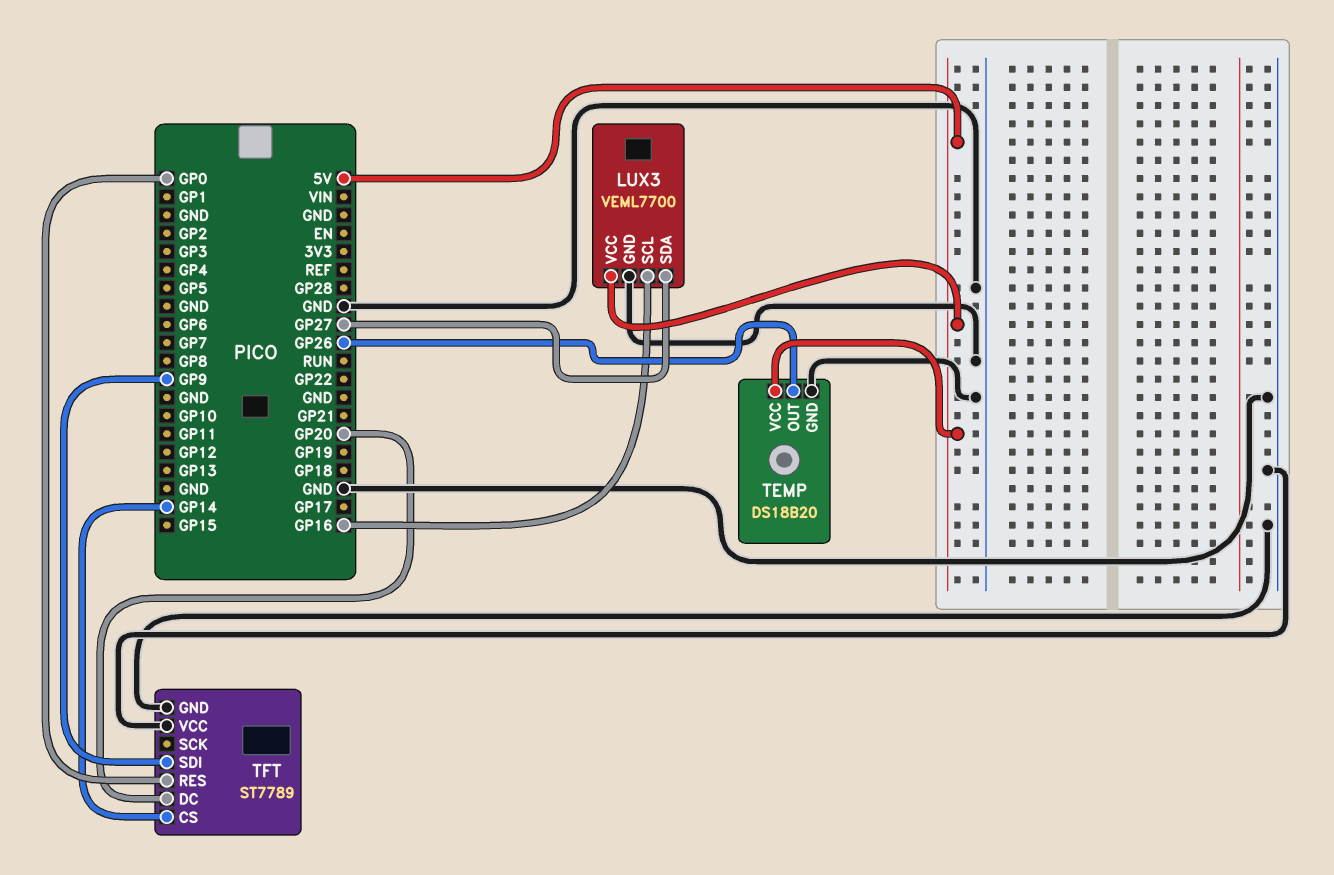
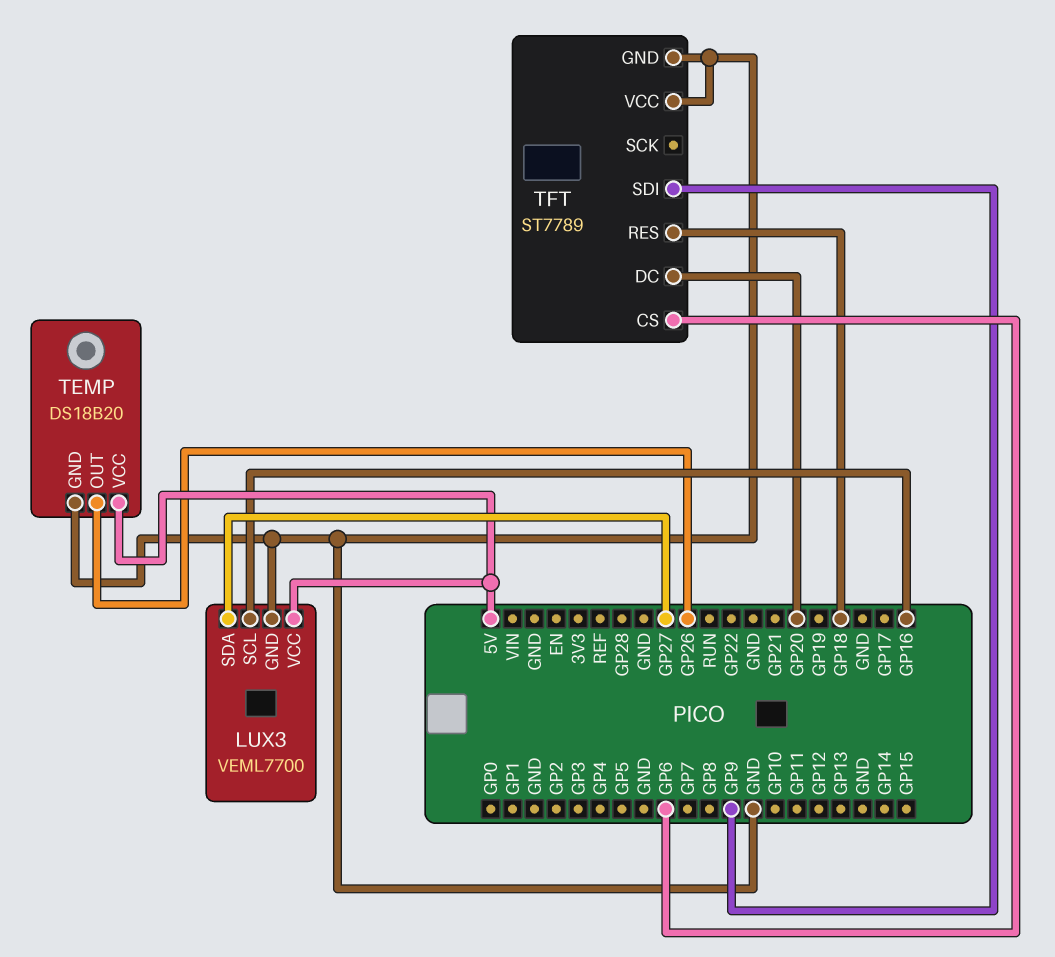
TFT pin CS: GP14 -> GP6
TFT pin RES: GP0 -> GP18

